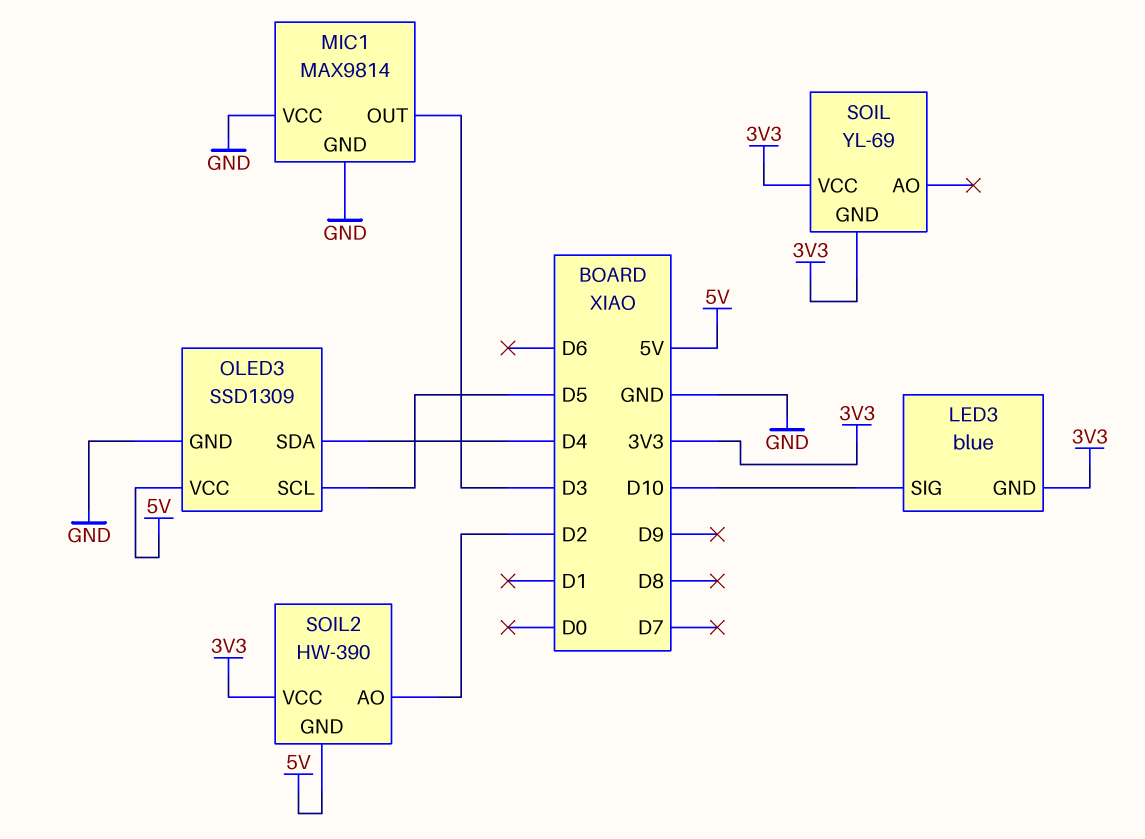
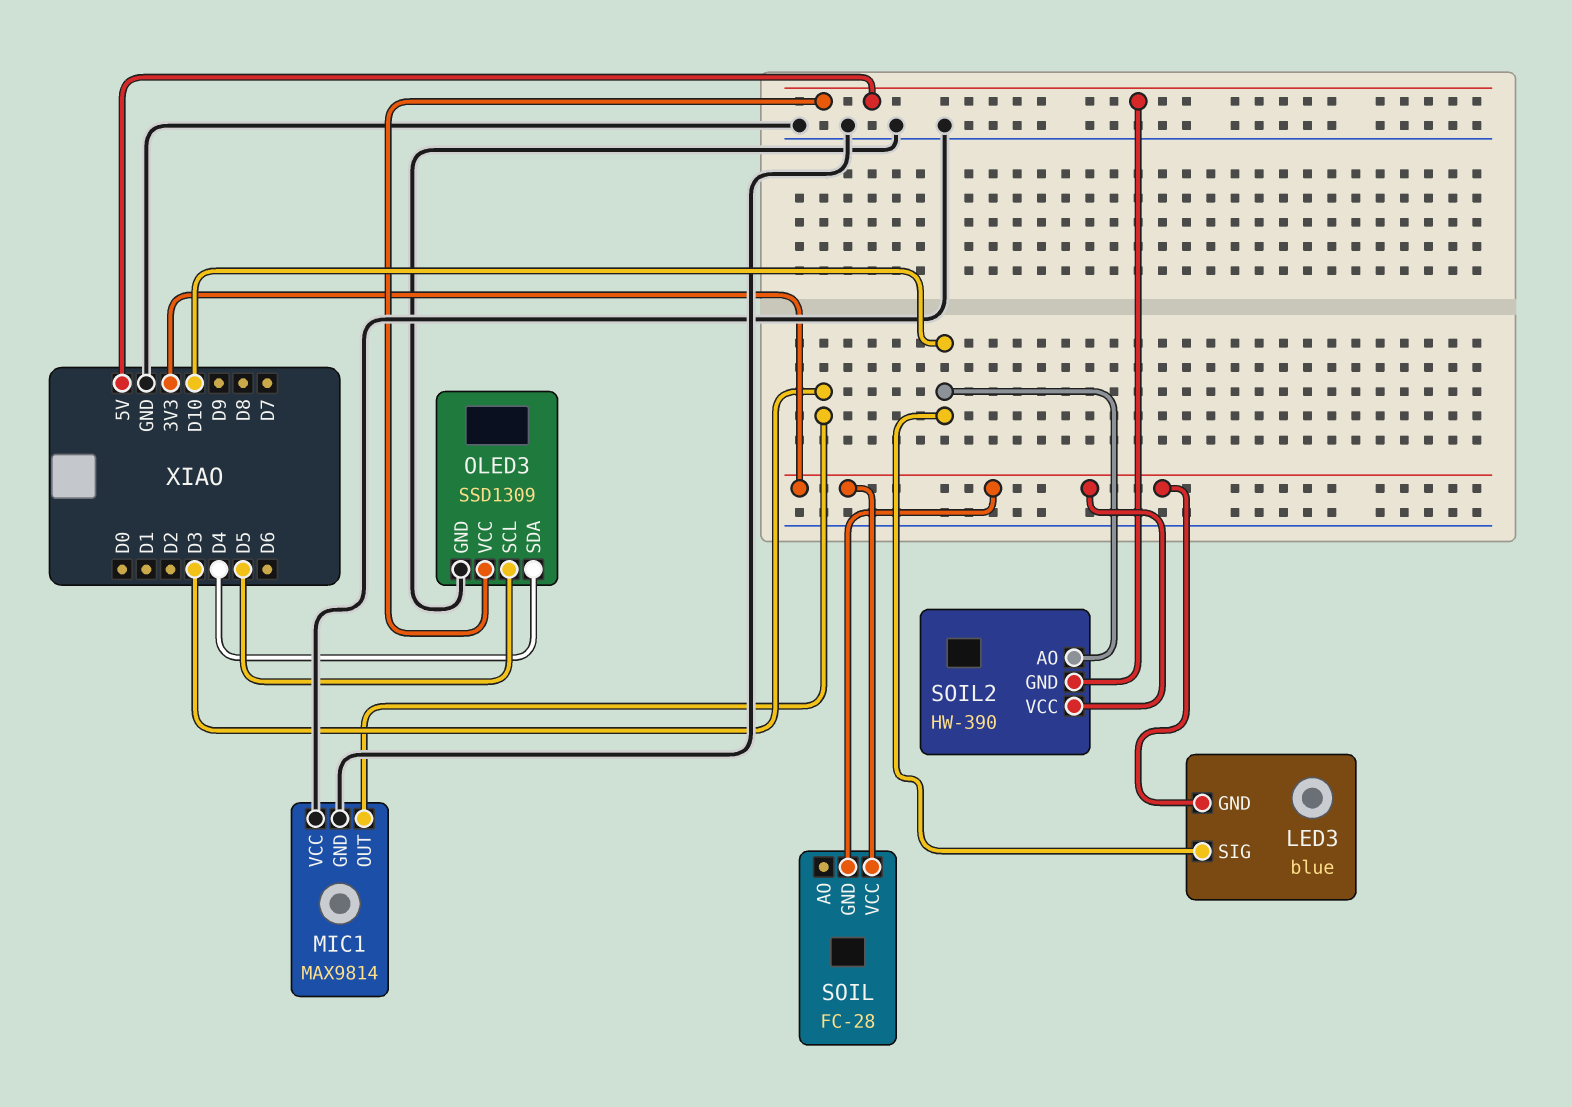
SOIL: YL-69 -> FC-28
SOIL2 pin AO: D2 -> D10

